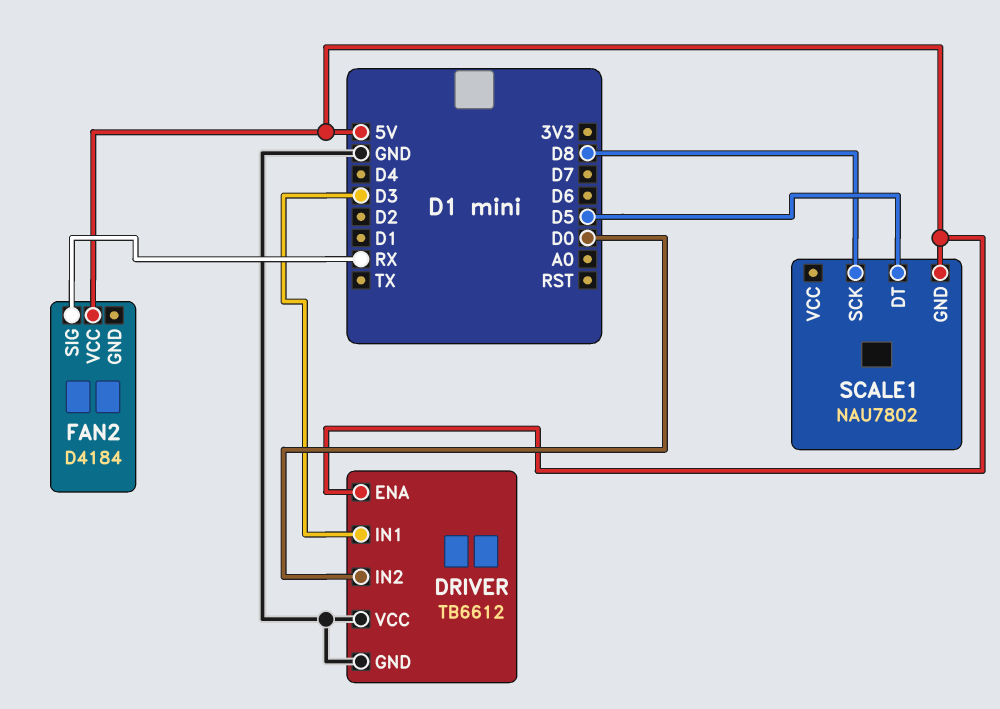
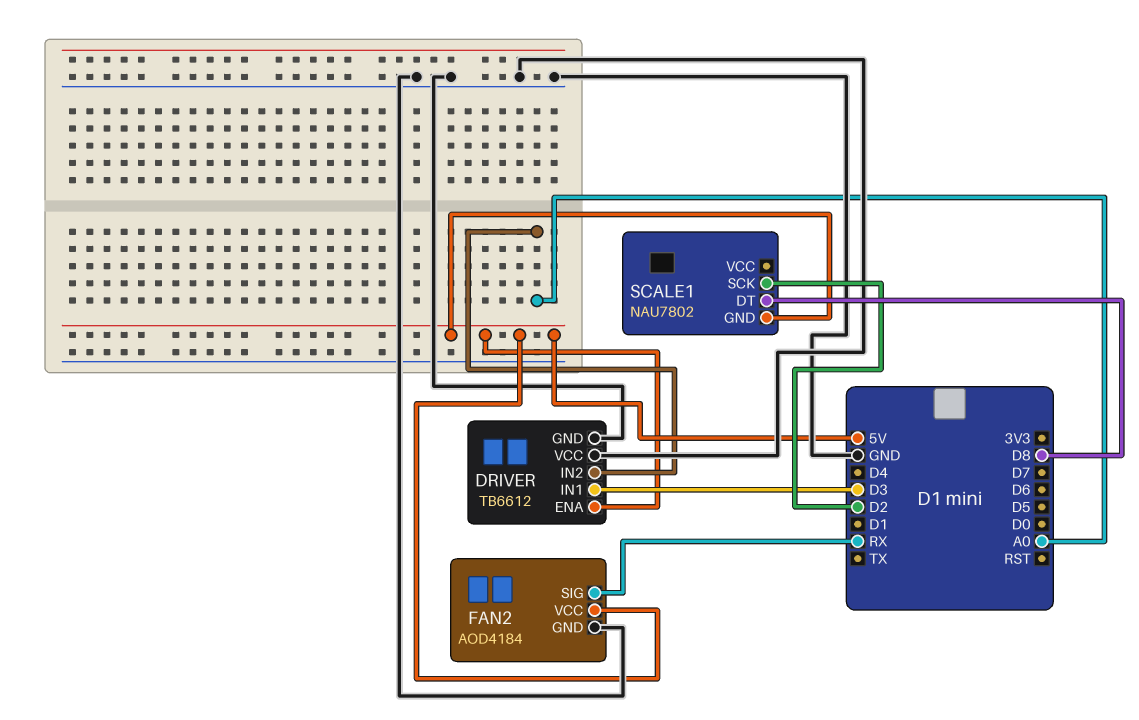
DRIVER pin IN2: D0 -> A0
FAN2: D4184 -> AOD4184
FAN2 pin GND: none -> GND
SCALE1 pin DT: D5 -> D8
SCALE1 pin SCK: D8 -> D2

